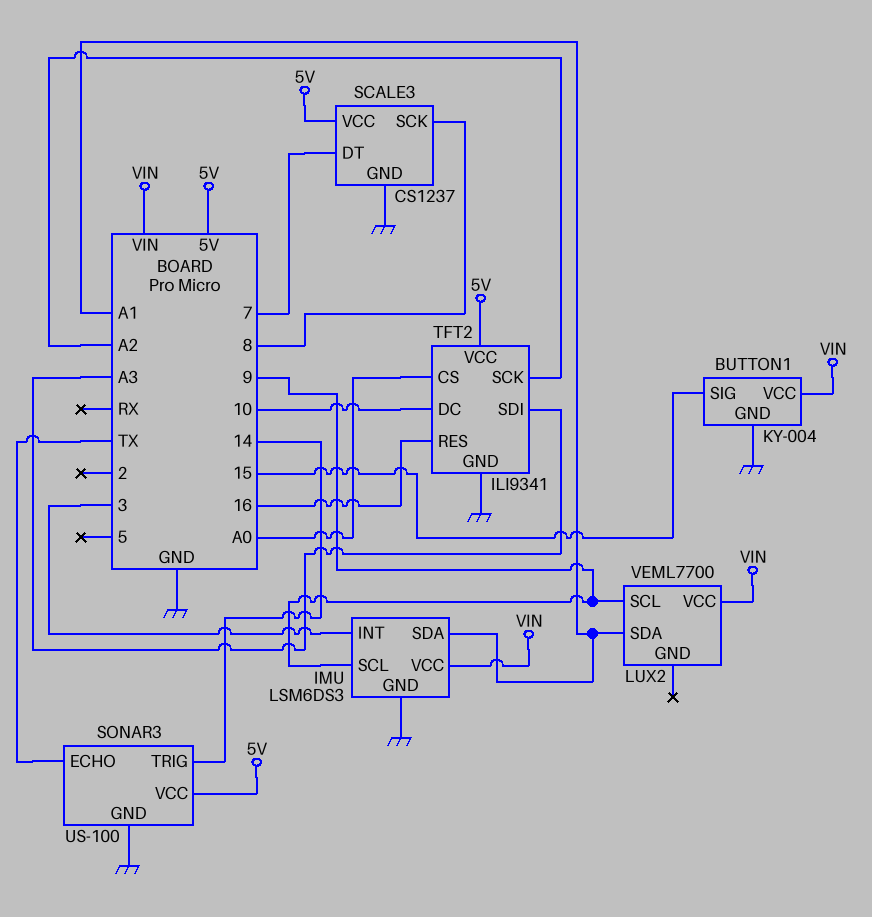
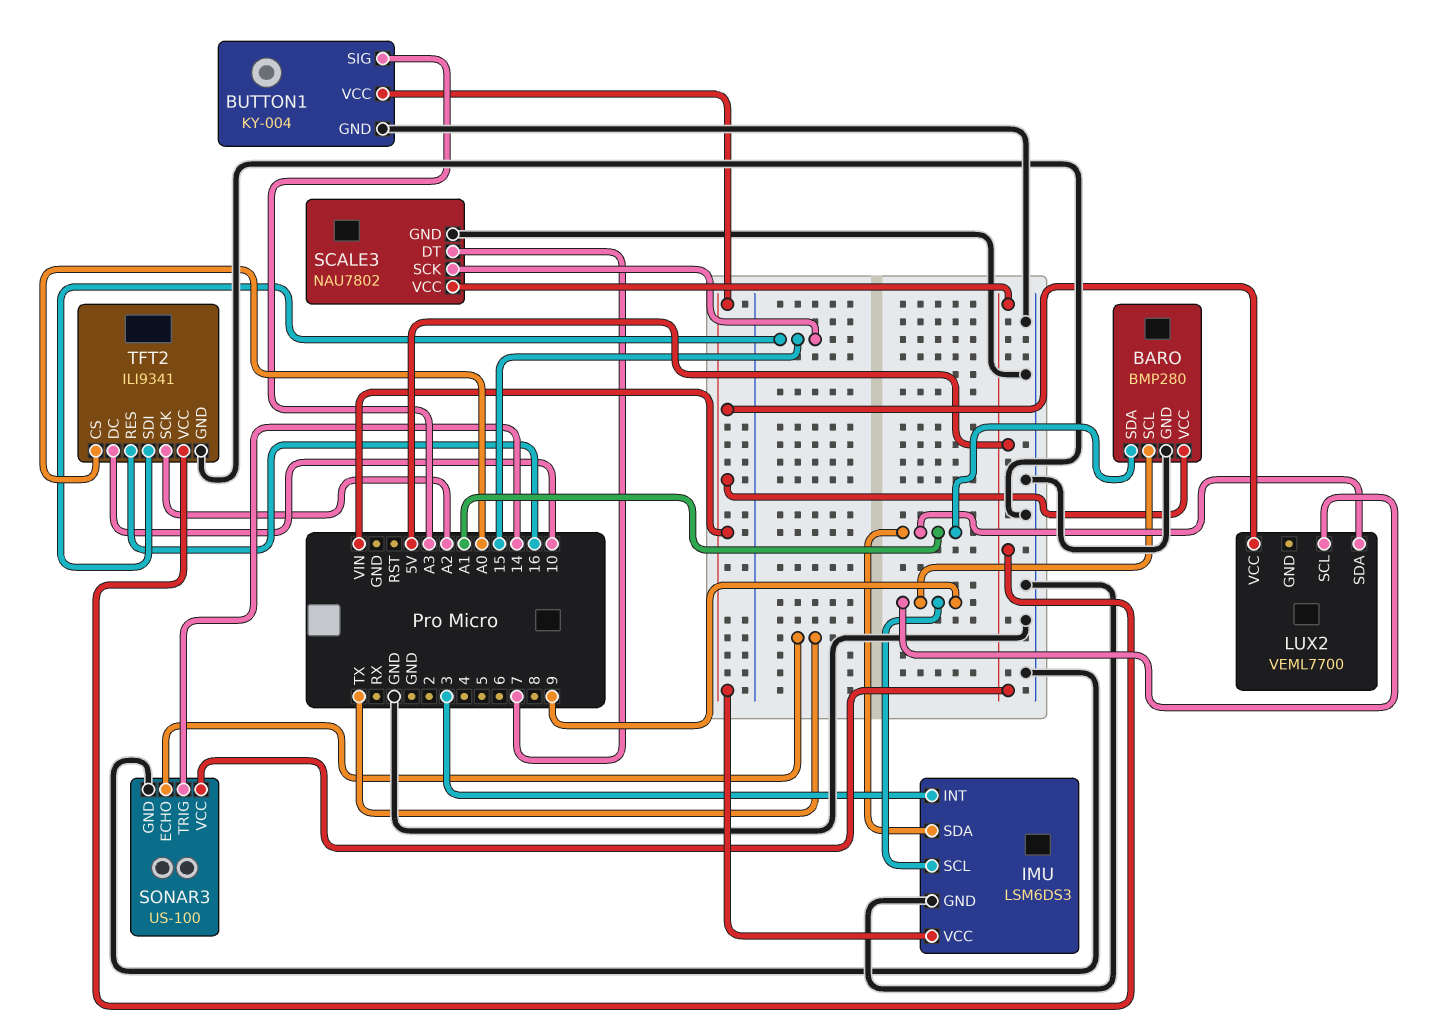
BARO: none -> BMP280
BARO pin GND: none -> GND
BARO pin SCL: none -> 9
BARO pin SDA: none -> A1
BARO pin VCC: none -> VIN
BUTTON1 pin SIG: 15 -> A3
SCALE3: CS1237 -> NAU7802
SCALE3 pin SCK: 8 -> 15
TFT2 pin SDI: A3 -> 15

